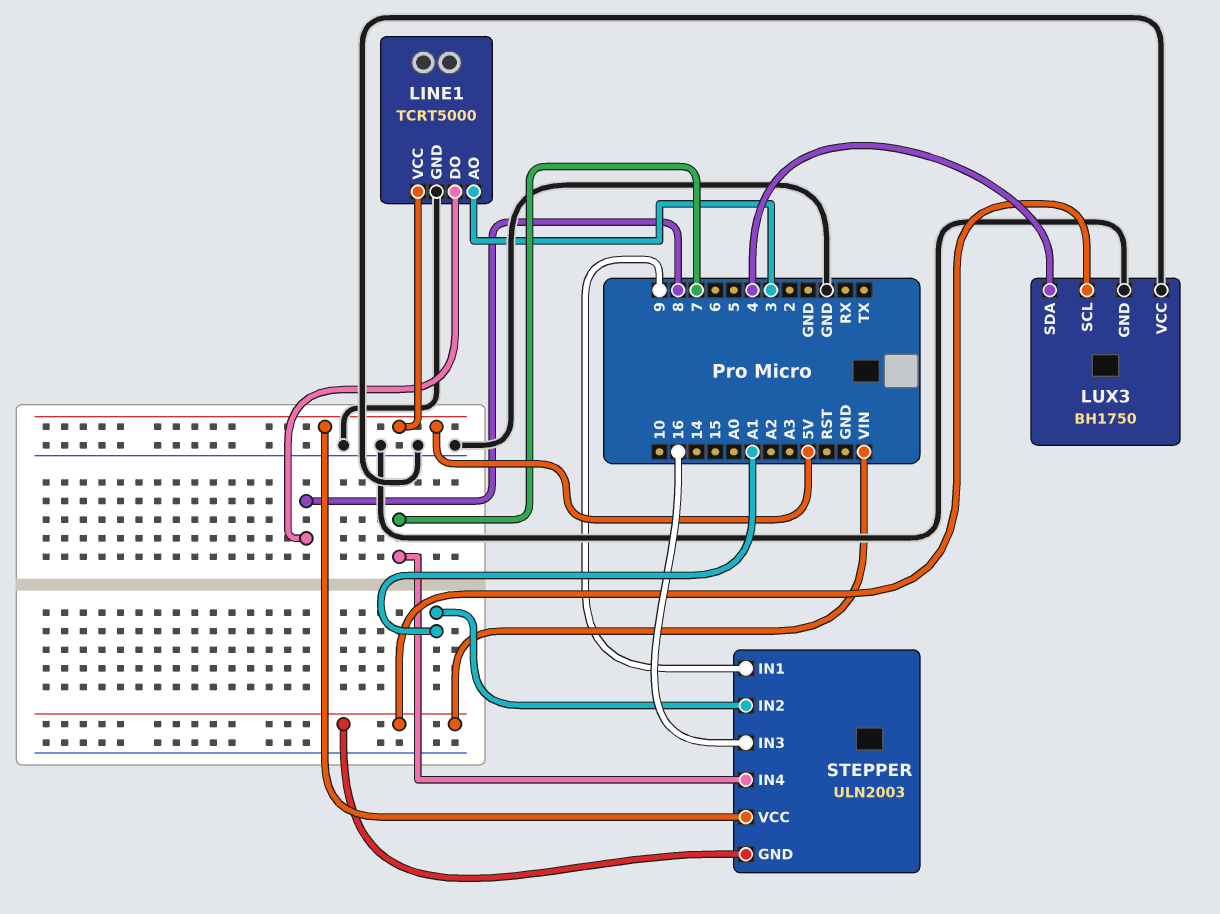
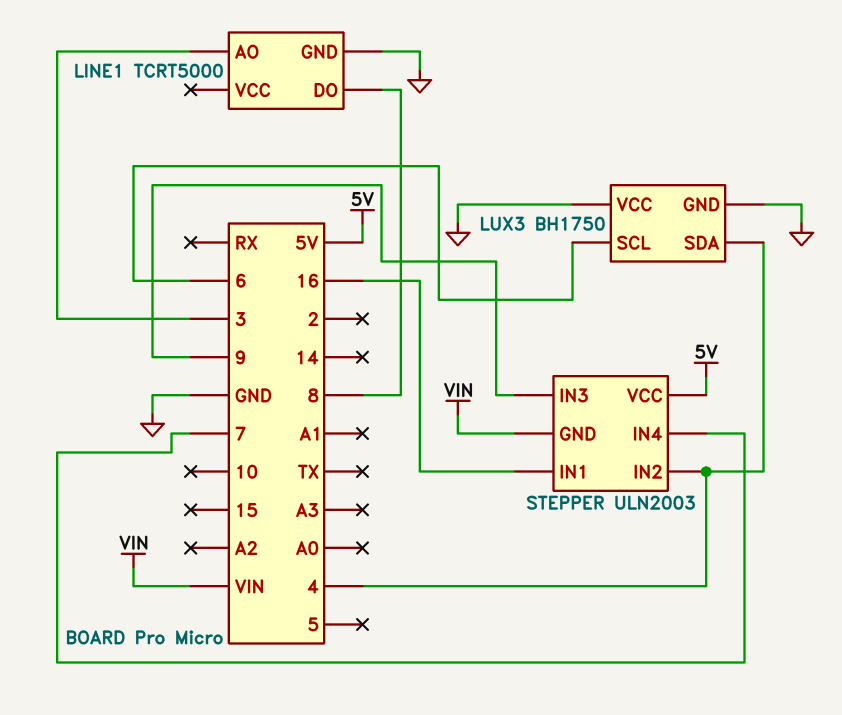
LINE1 pin VCC: 5V -> none
LUX3 pin SCL: VIN -> 6
STEPPER pin IN1: 9 -> 16
STEPPER pin IN2: A1 -> 4
STEPPER pin IN3: 16 -> 9

